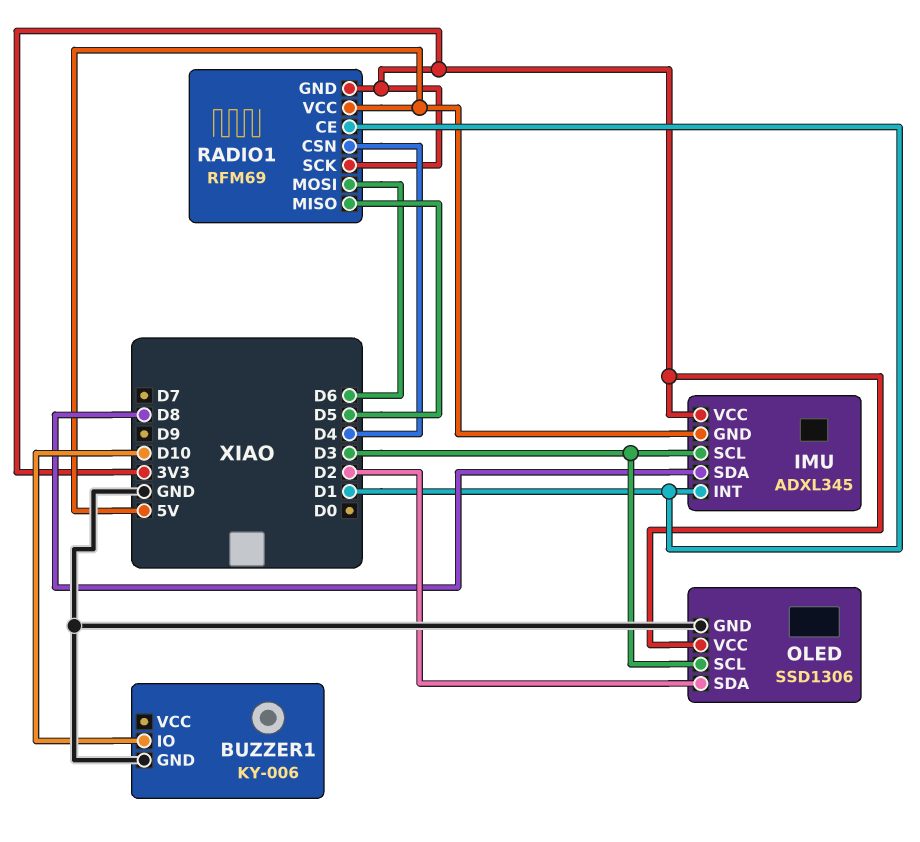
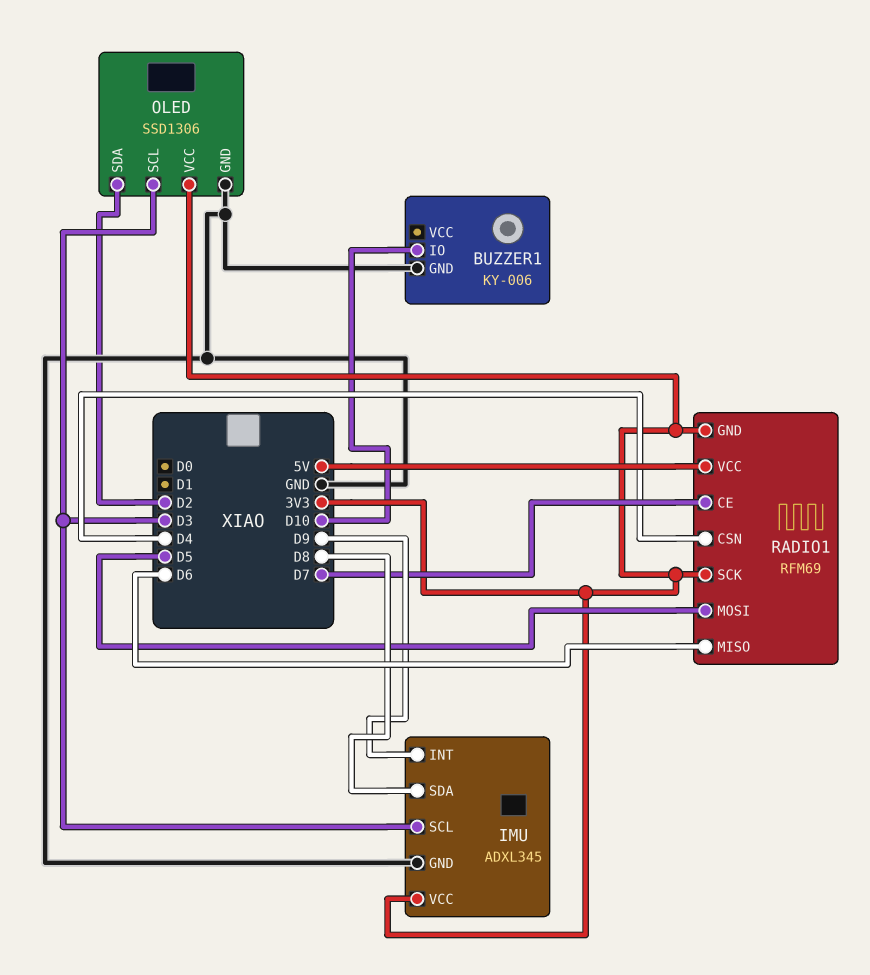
IMU pin GND: 5V -> GND
IMU pin INT: D1 -> D9
RADIO1 pin CE: D1 -> D7
RADIO1 pin MISO: D5 -> D6
RADIO1 pin MOSI: D6 -> D5

